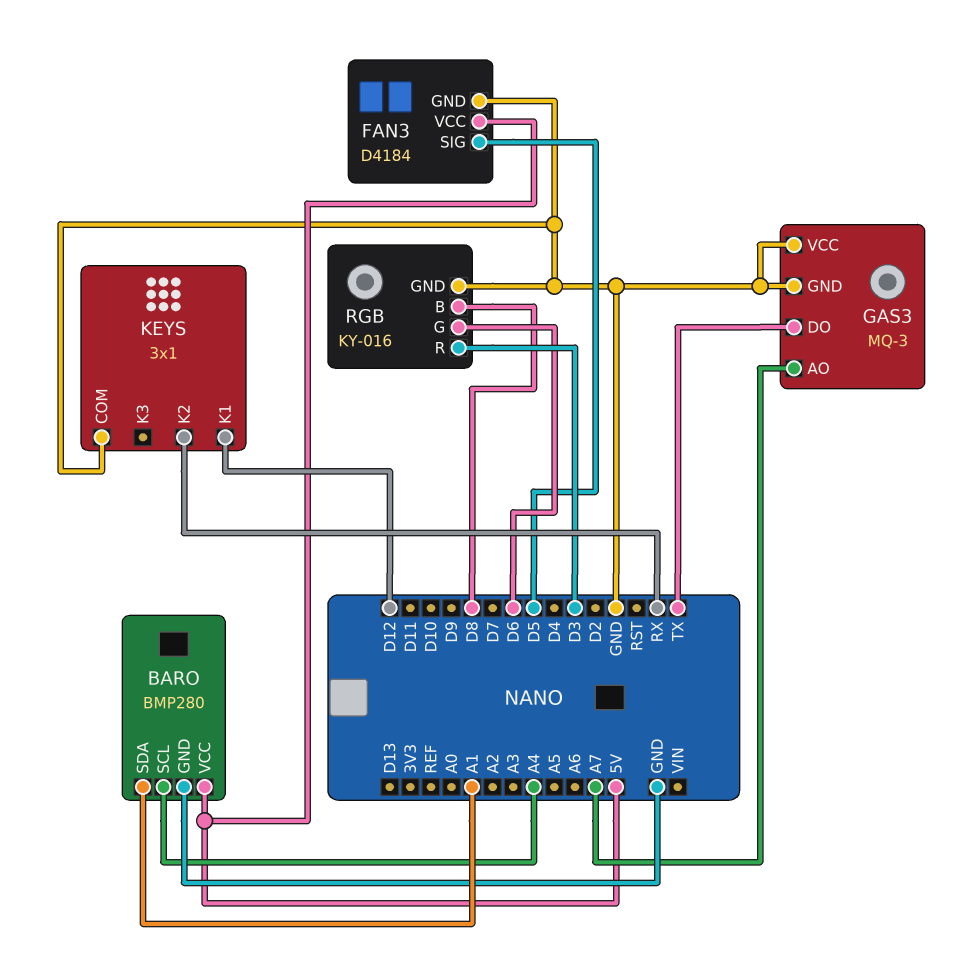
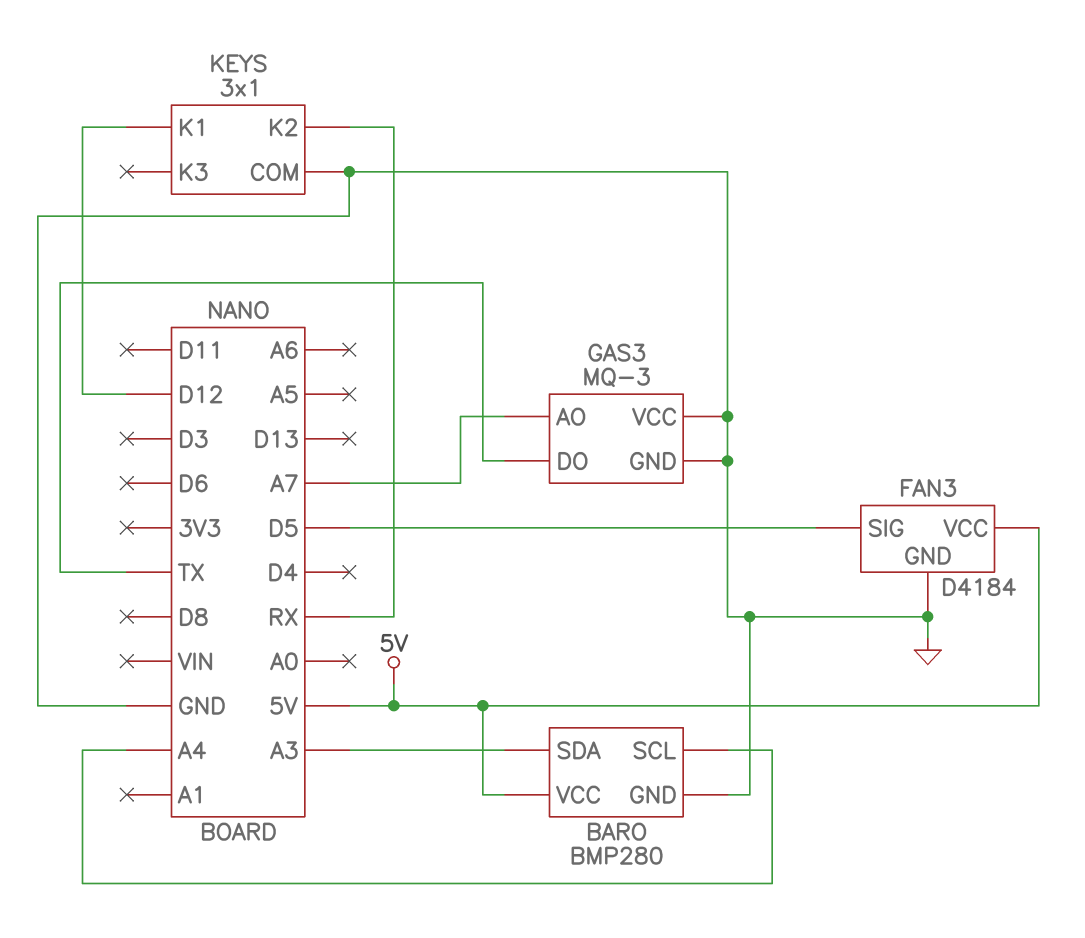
BARO pin SDA: A1 -> A3
RGB: KY-016 -> none
RGB pin B: D8 -> none
RGB pin G: D6 -> none
RGB pin GND: GND -> none
RGB pin R: D3 -> none

